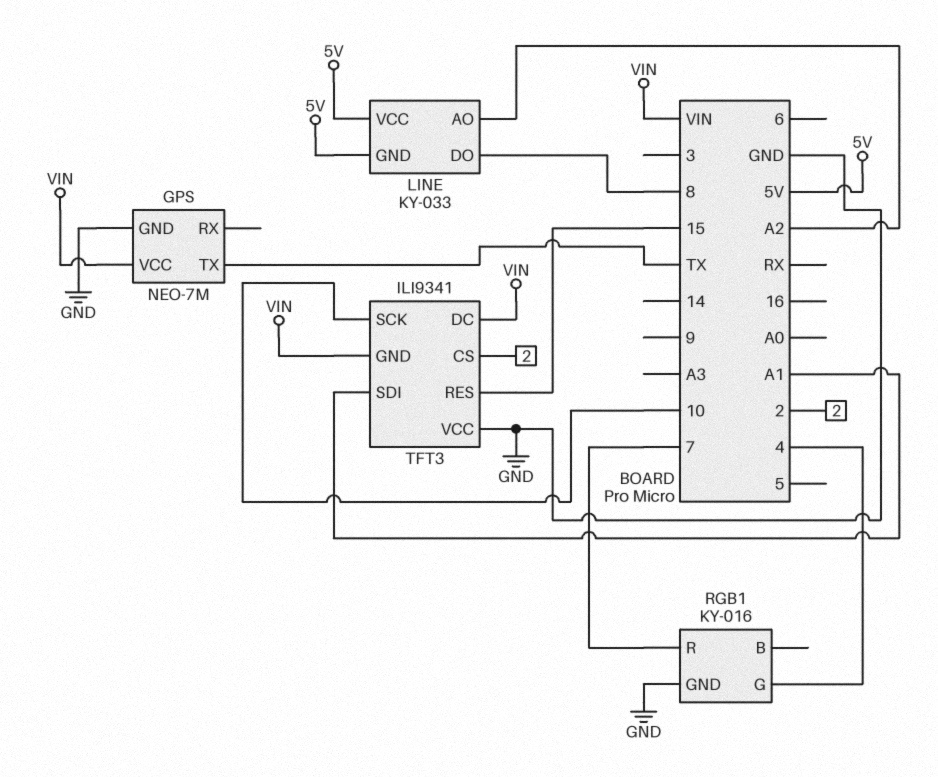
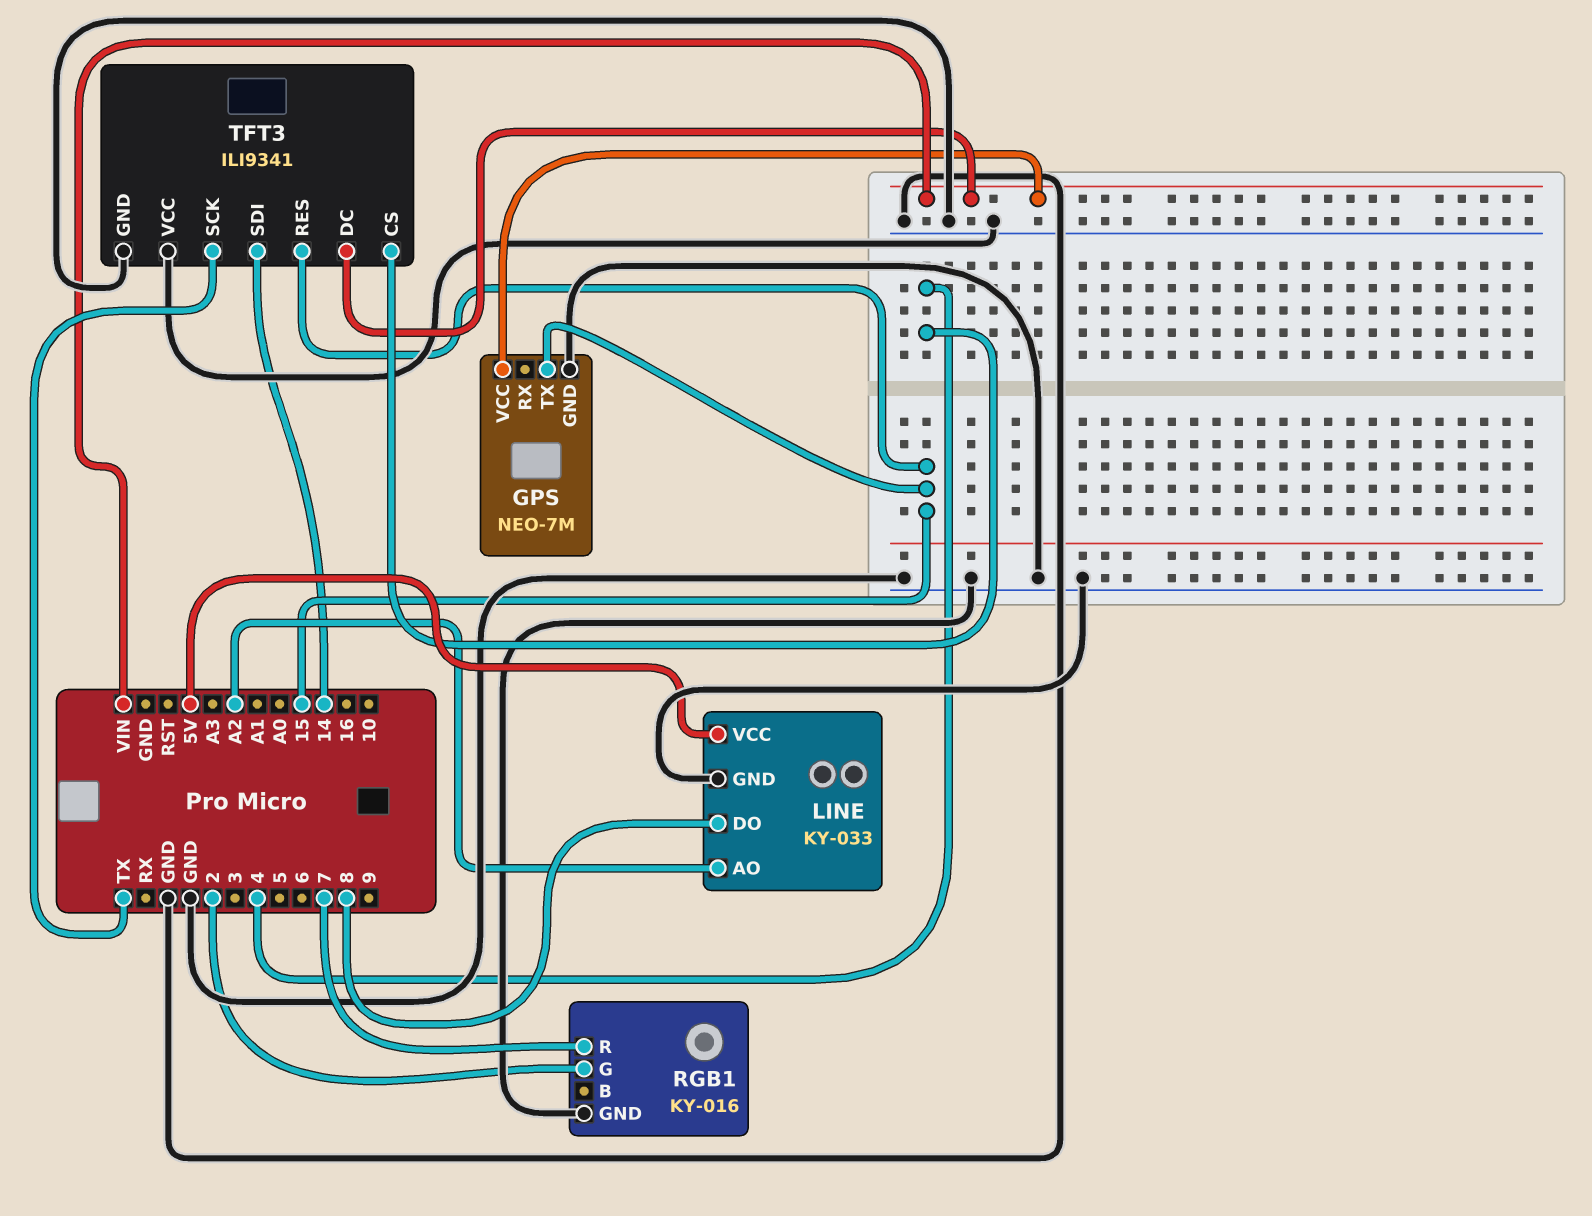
GPS pin TX: TX -> 15
LINE pin GND: 5V -> GND
RGB1 pin G: 4 -> 2
TFT3 pin CS: 2 -> 4
TFT3 pin GND: VIN -> GND
TFT3 pin SCK: 10 -> TX
TFT3 pin SDI: A1 -> 14

